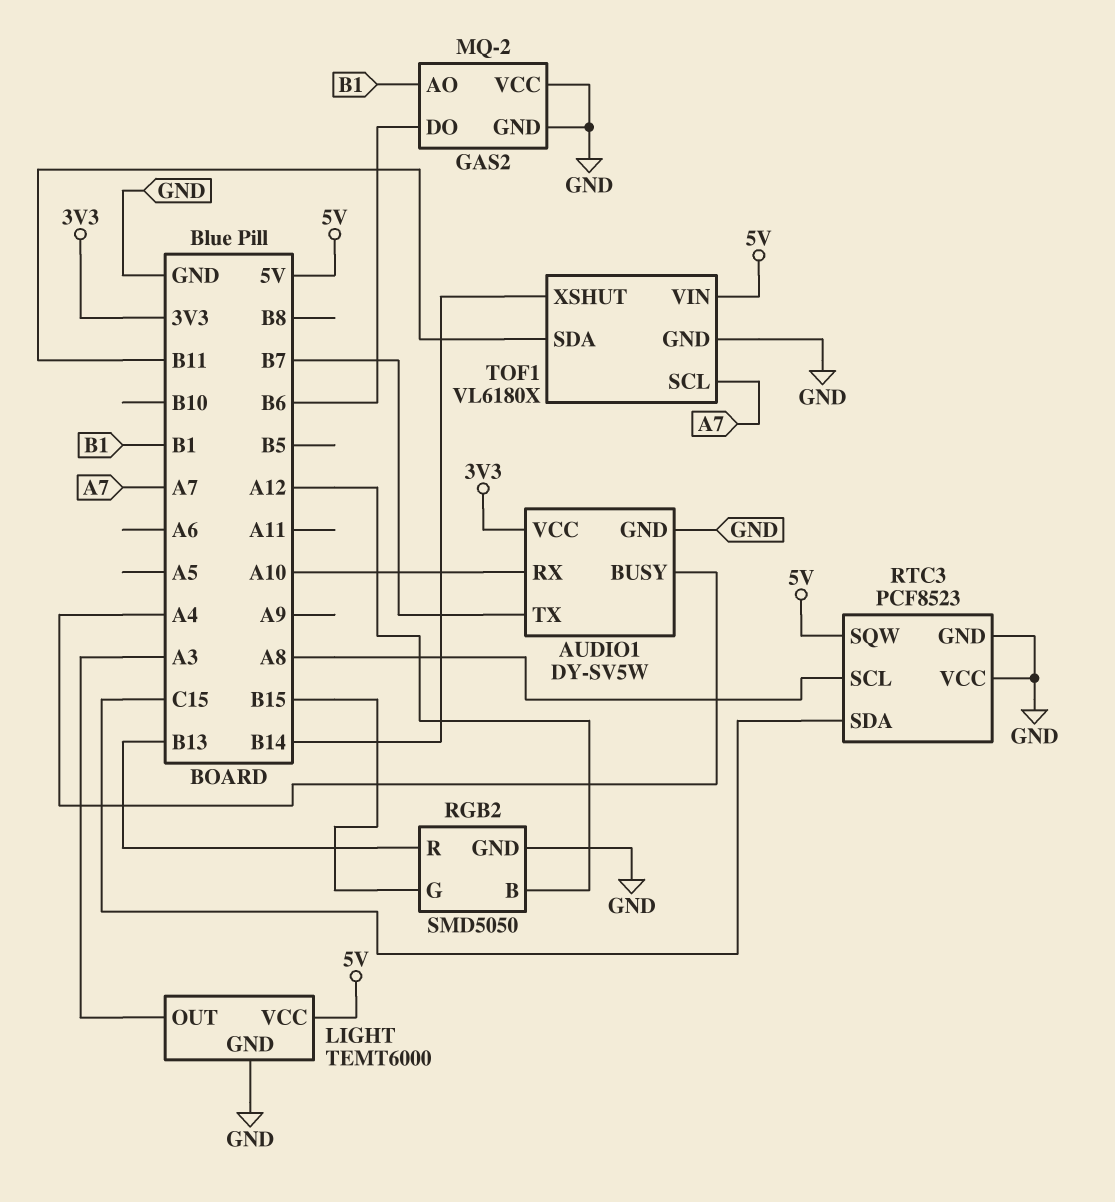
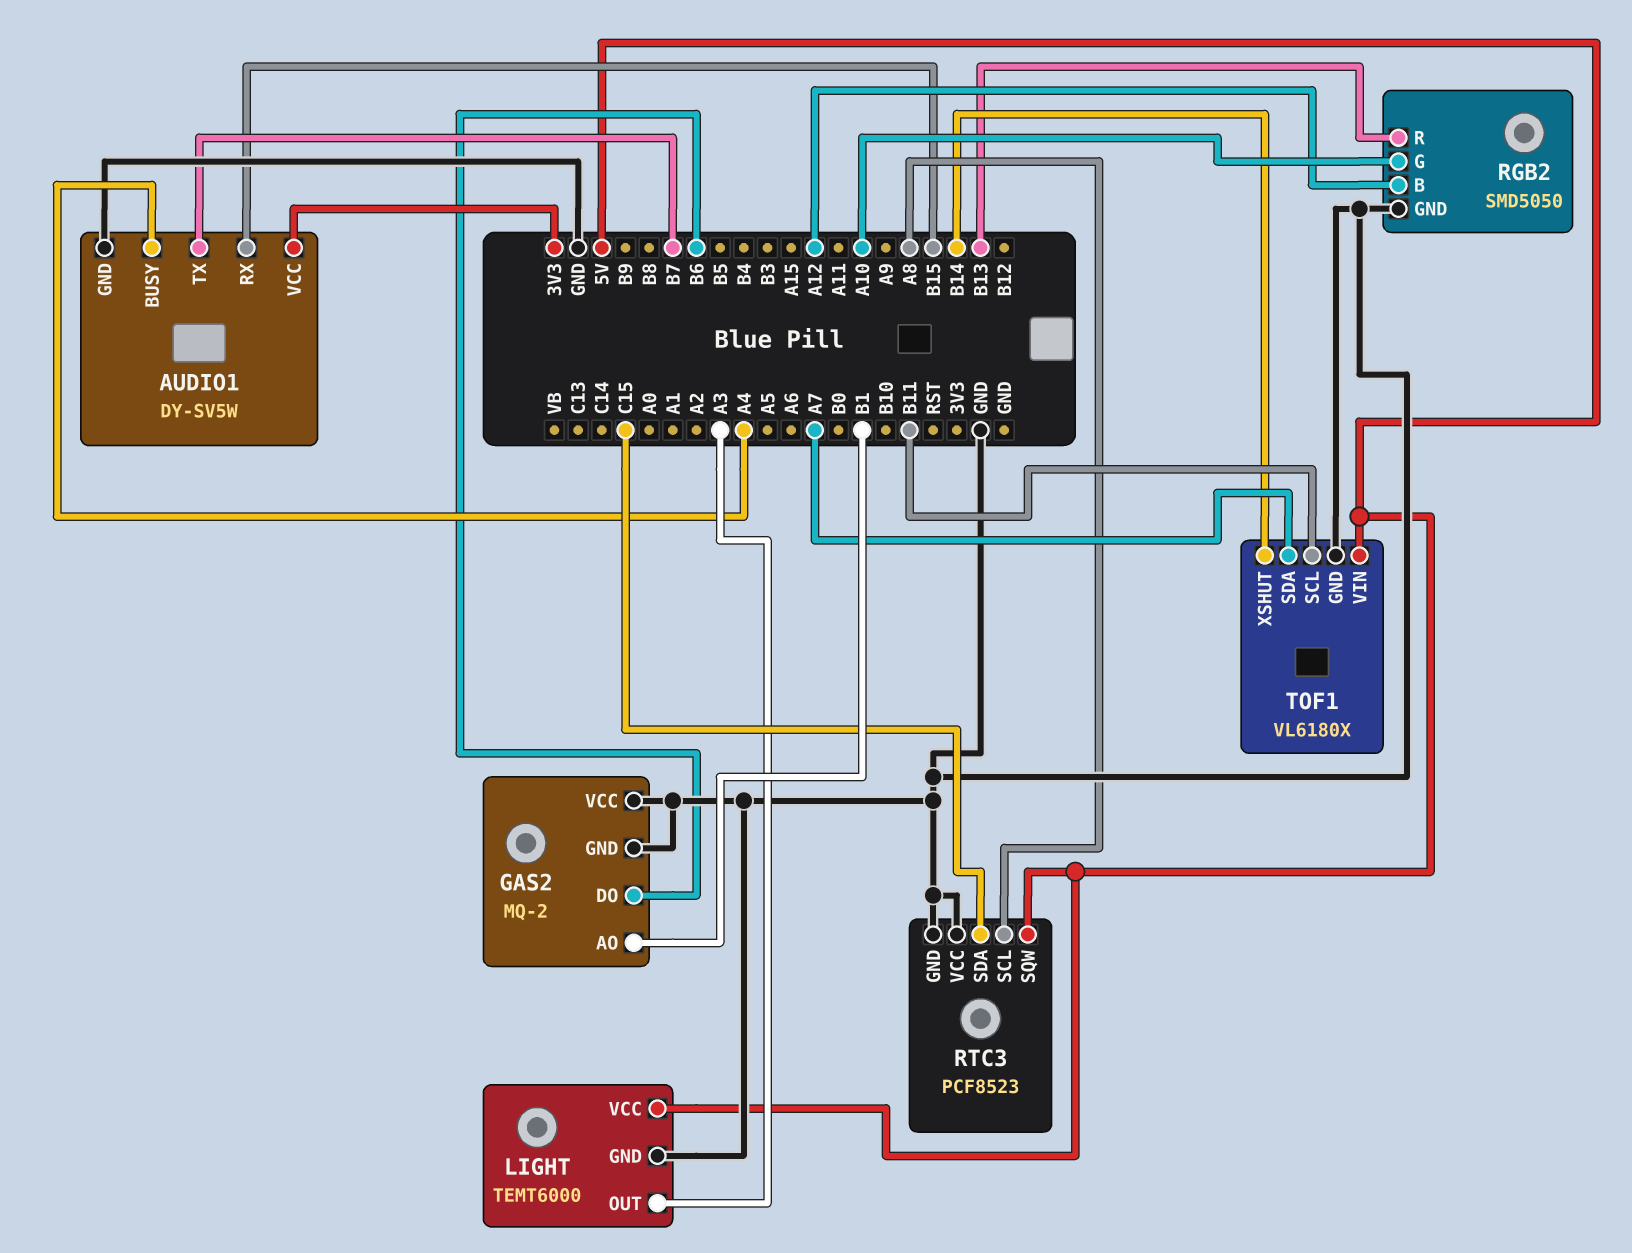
AUDIO1 pin RX: A10 -> B15
RGB2 pin G: B15 -> A10
TOF1 pin SCL: A7 -> B11
TOF1 pin SDA: B11 -> A7

